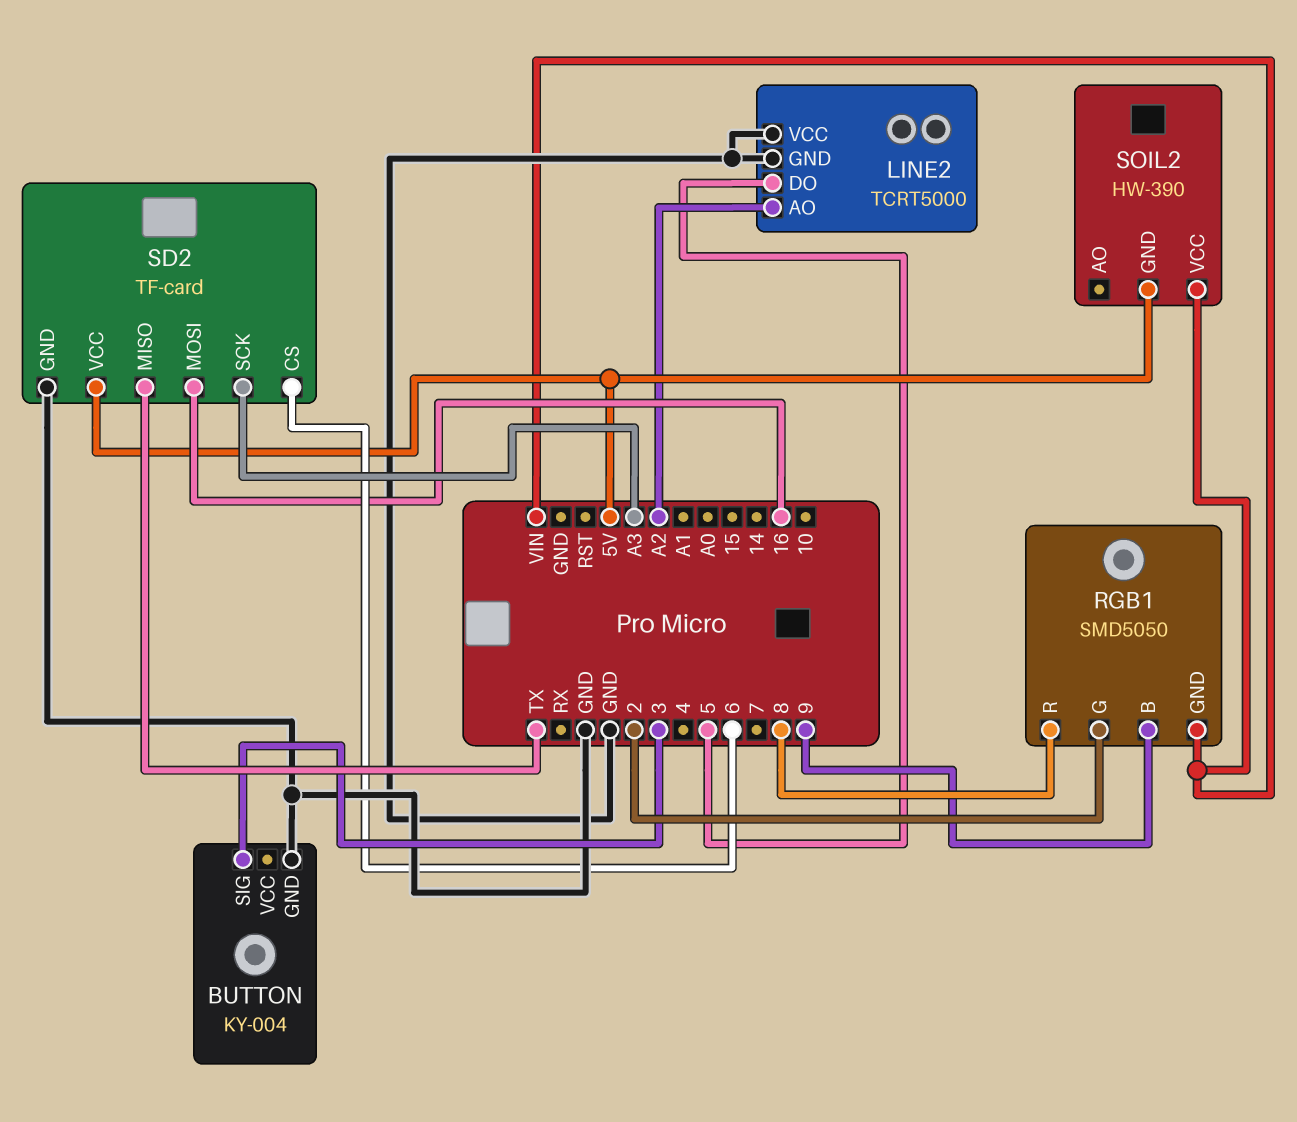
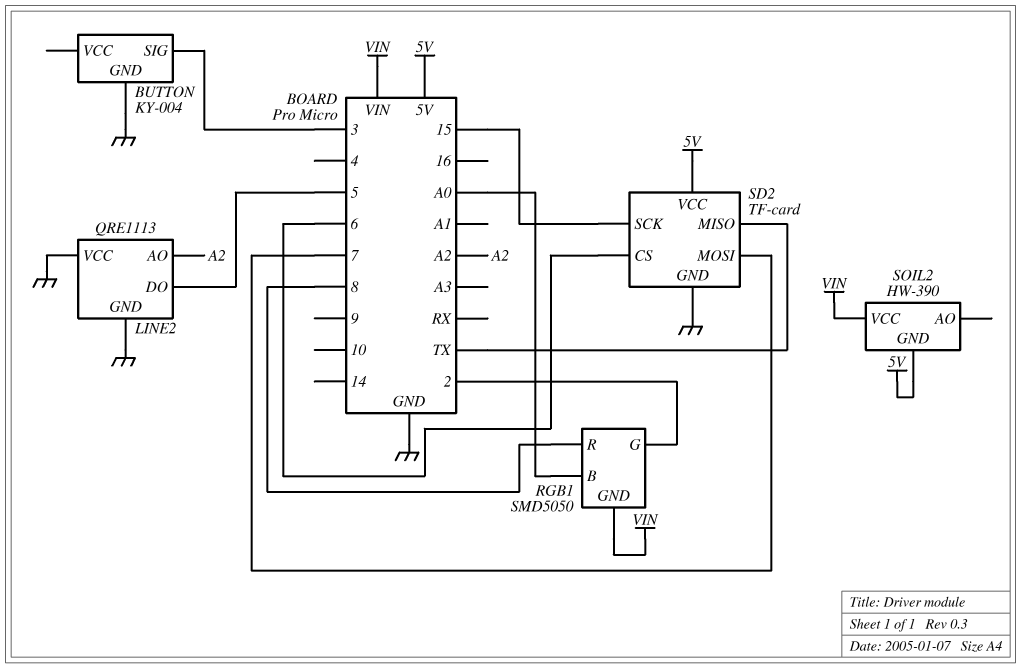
LINE2: TCRT5000 -> QRE1113
RGB1 pin B: 9 -> A0
SD2 pin MOSI: 16 -> 7
SD2 pin SCK: A3 -> 15

